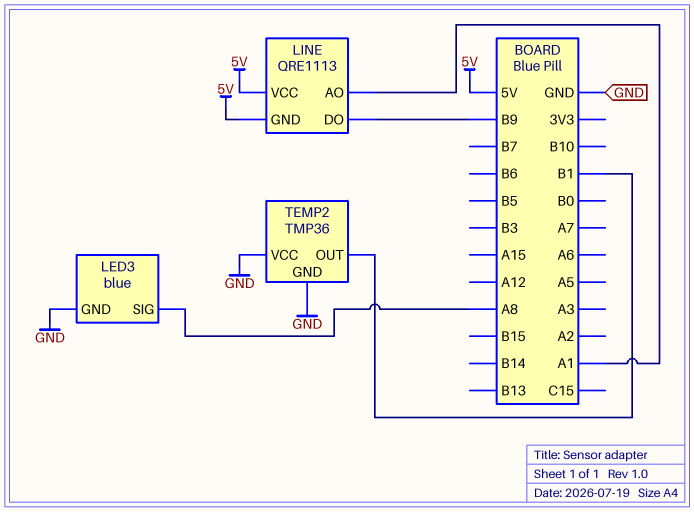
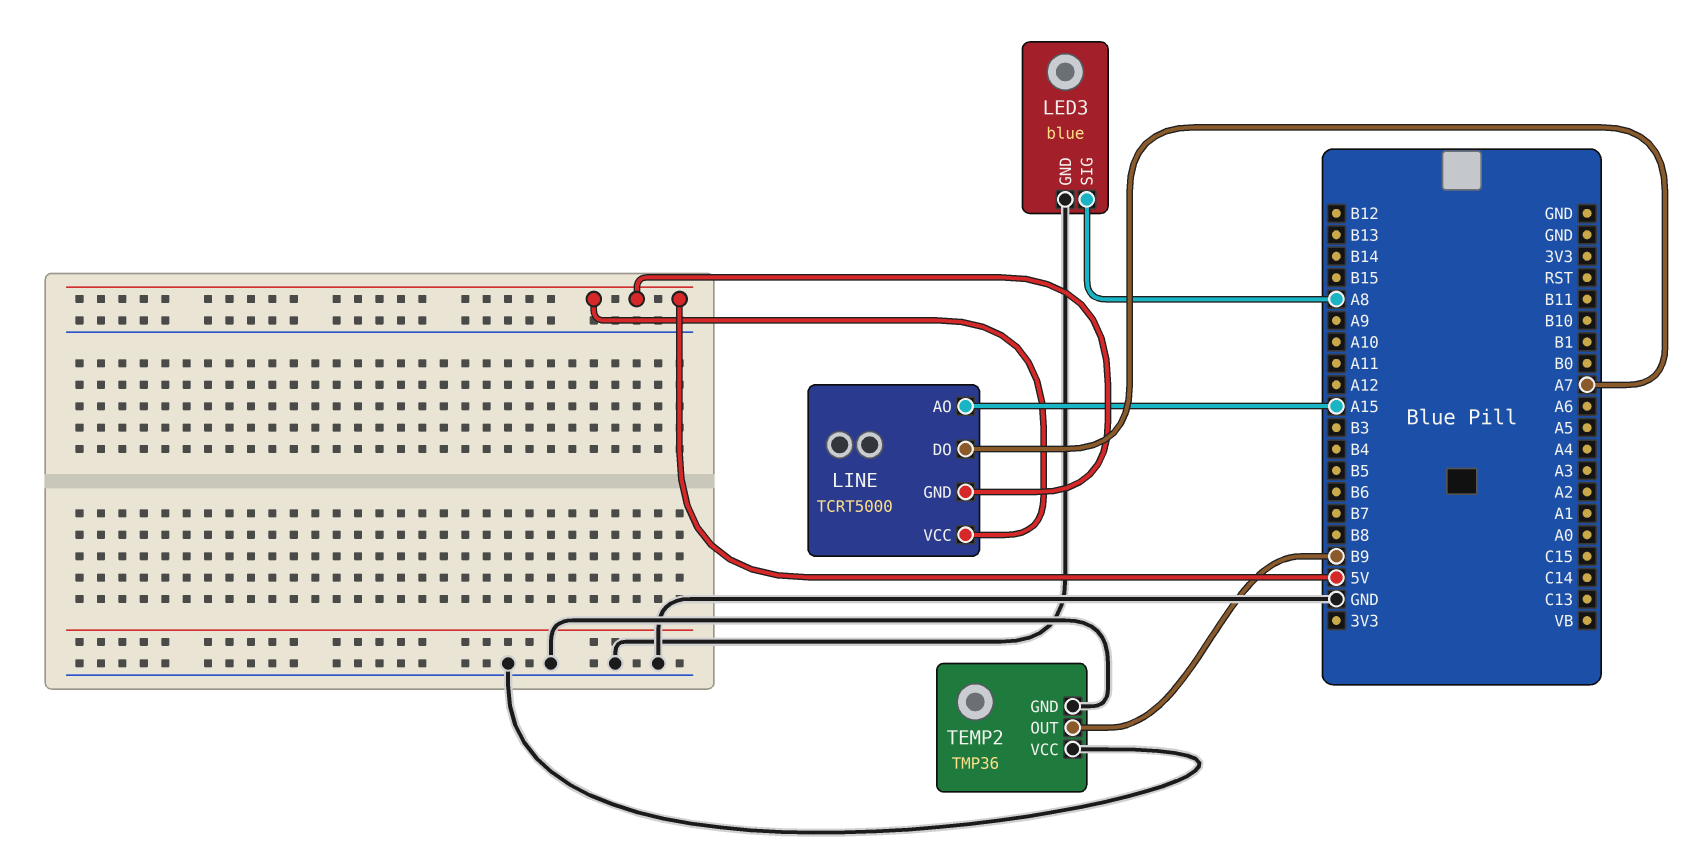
LINE: QRE1113 -> TCRT5000
LINE pin AO: A1 -> A15
LINE pin DO: B9 -> A7
TEMP2 pin OUT: B1 -> B9

